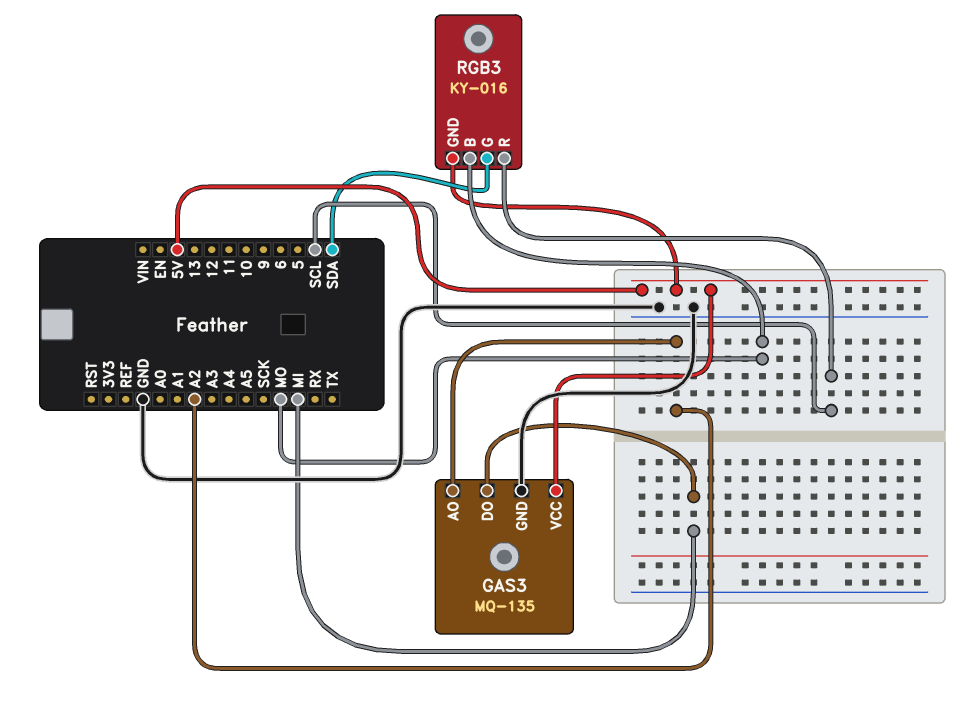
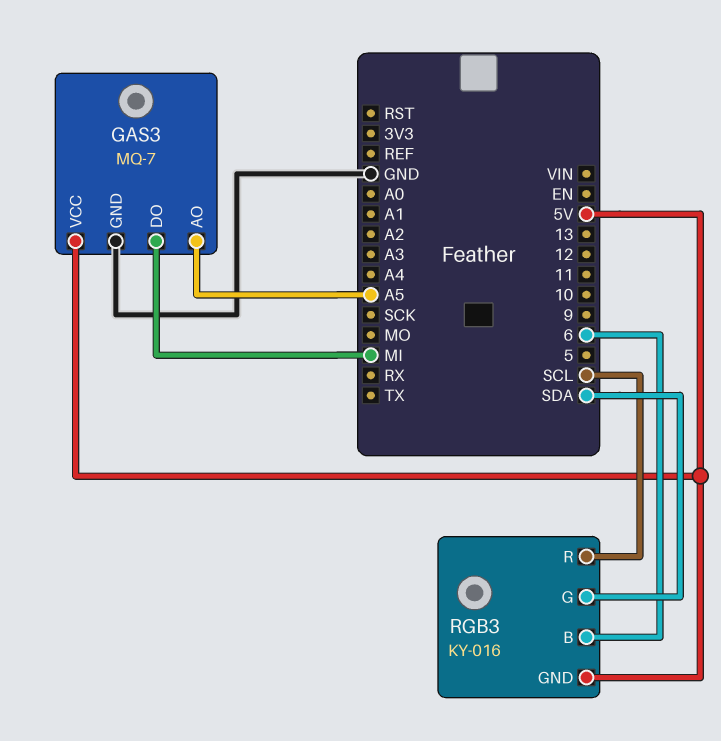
GAS3: MQ-135 -> MQ-7
GAS3 pin AO: A2 -> A5
RGB3 pin B: MO -> 6

